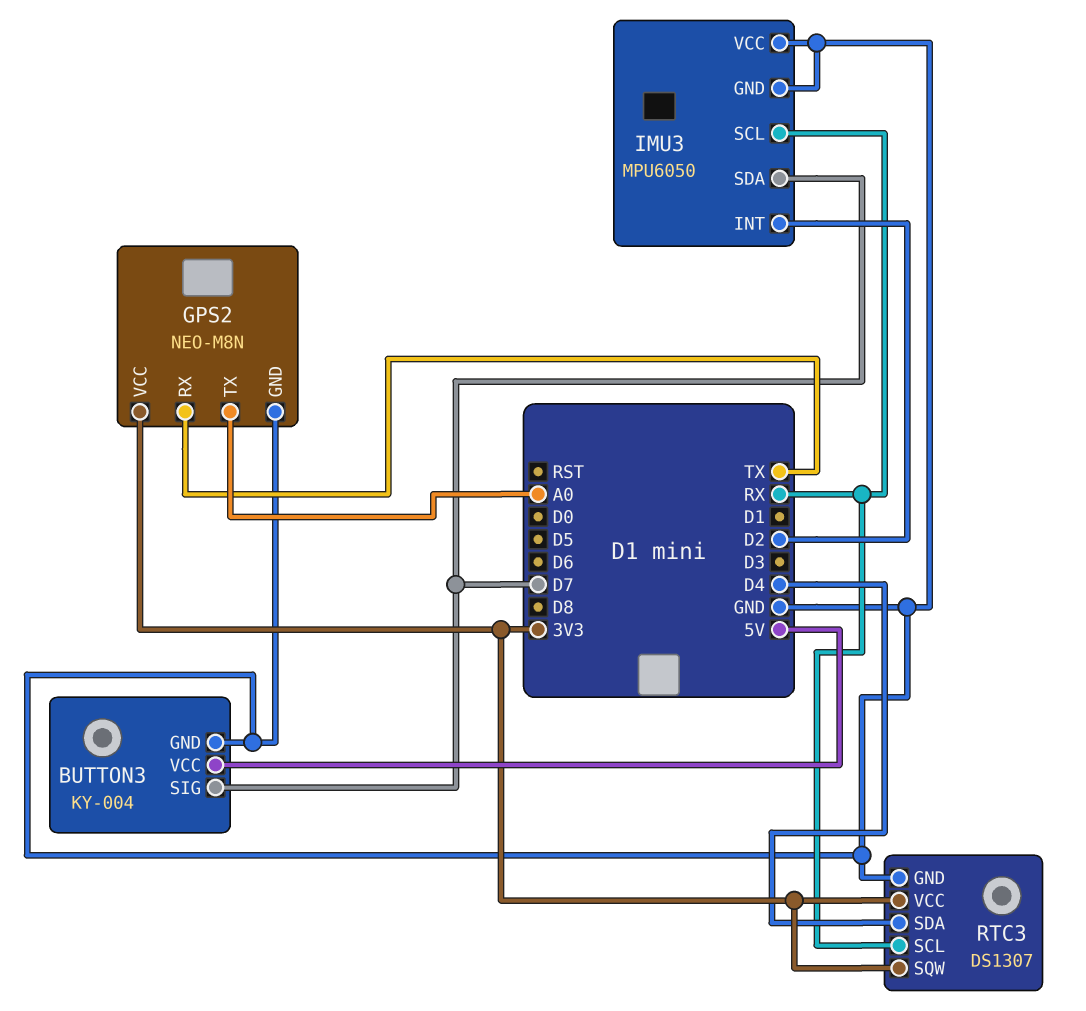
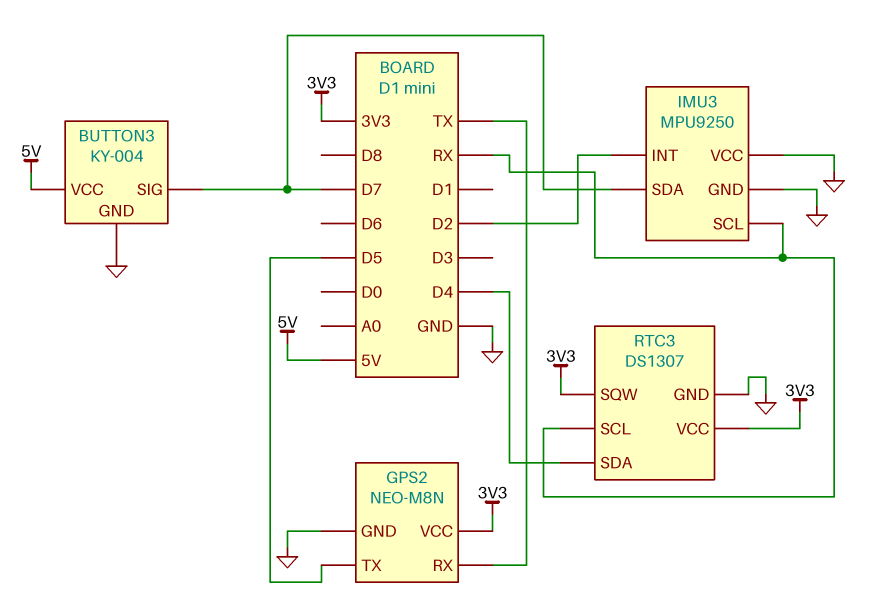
GPS2 pin TX: A0 -> D5
IMU3: MPU6050 -> MPU9250

